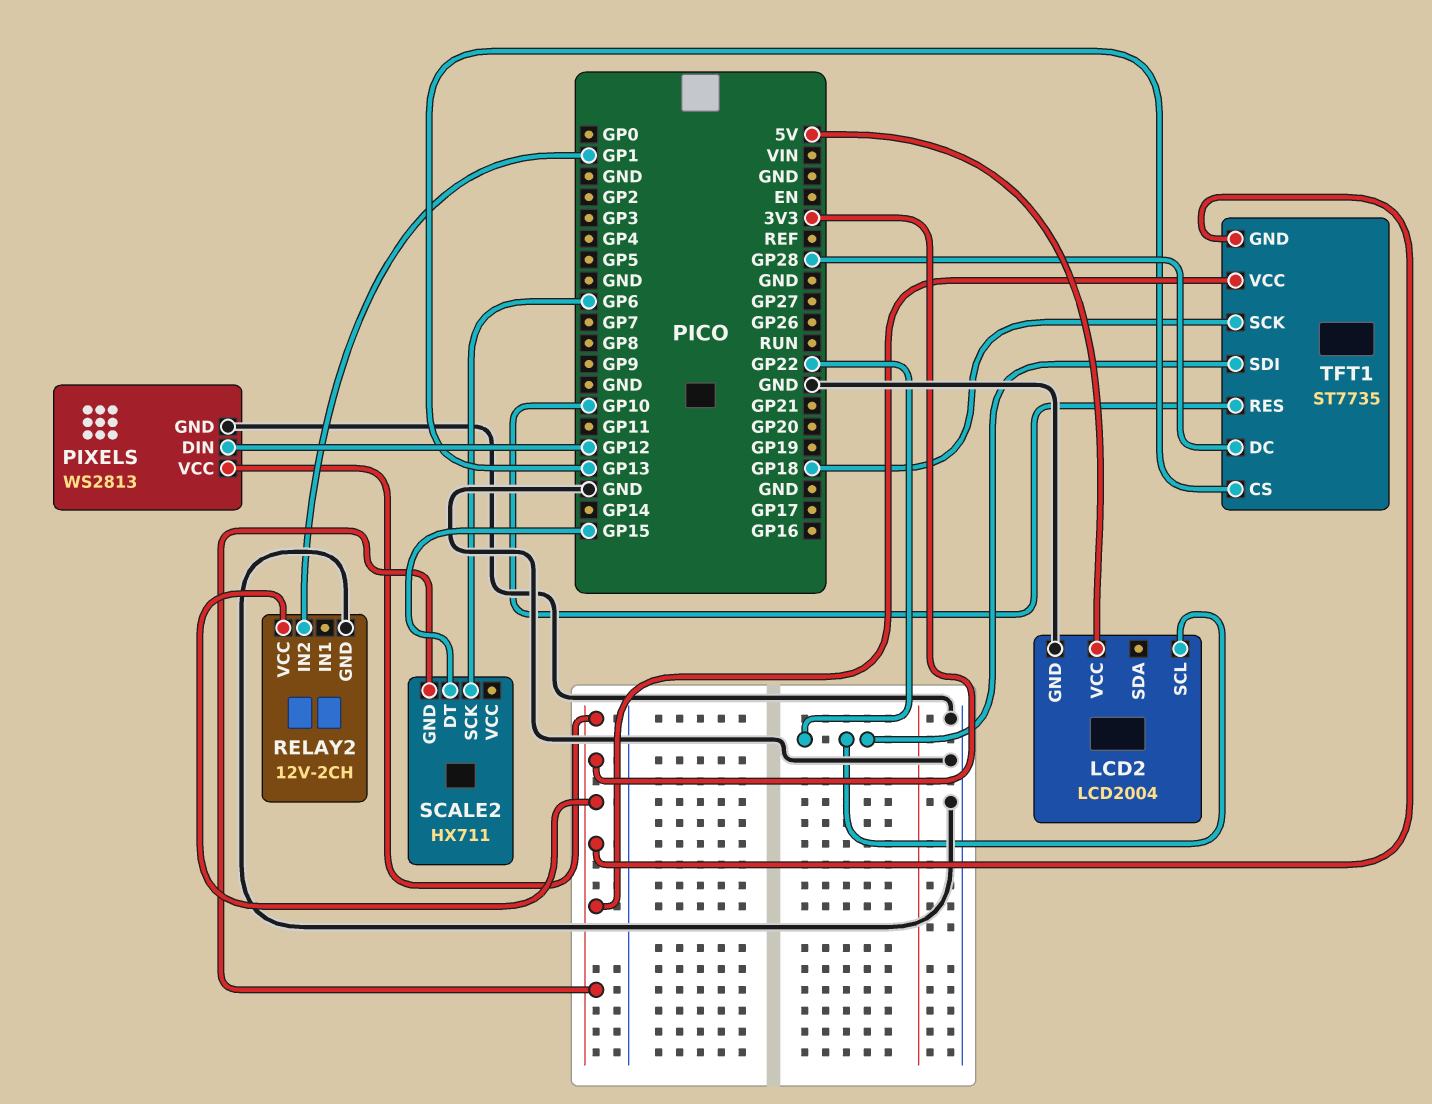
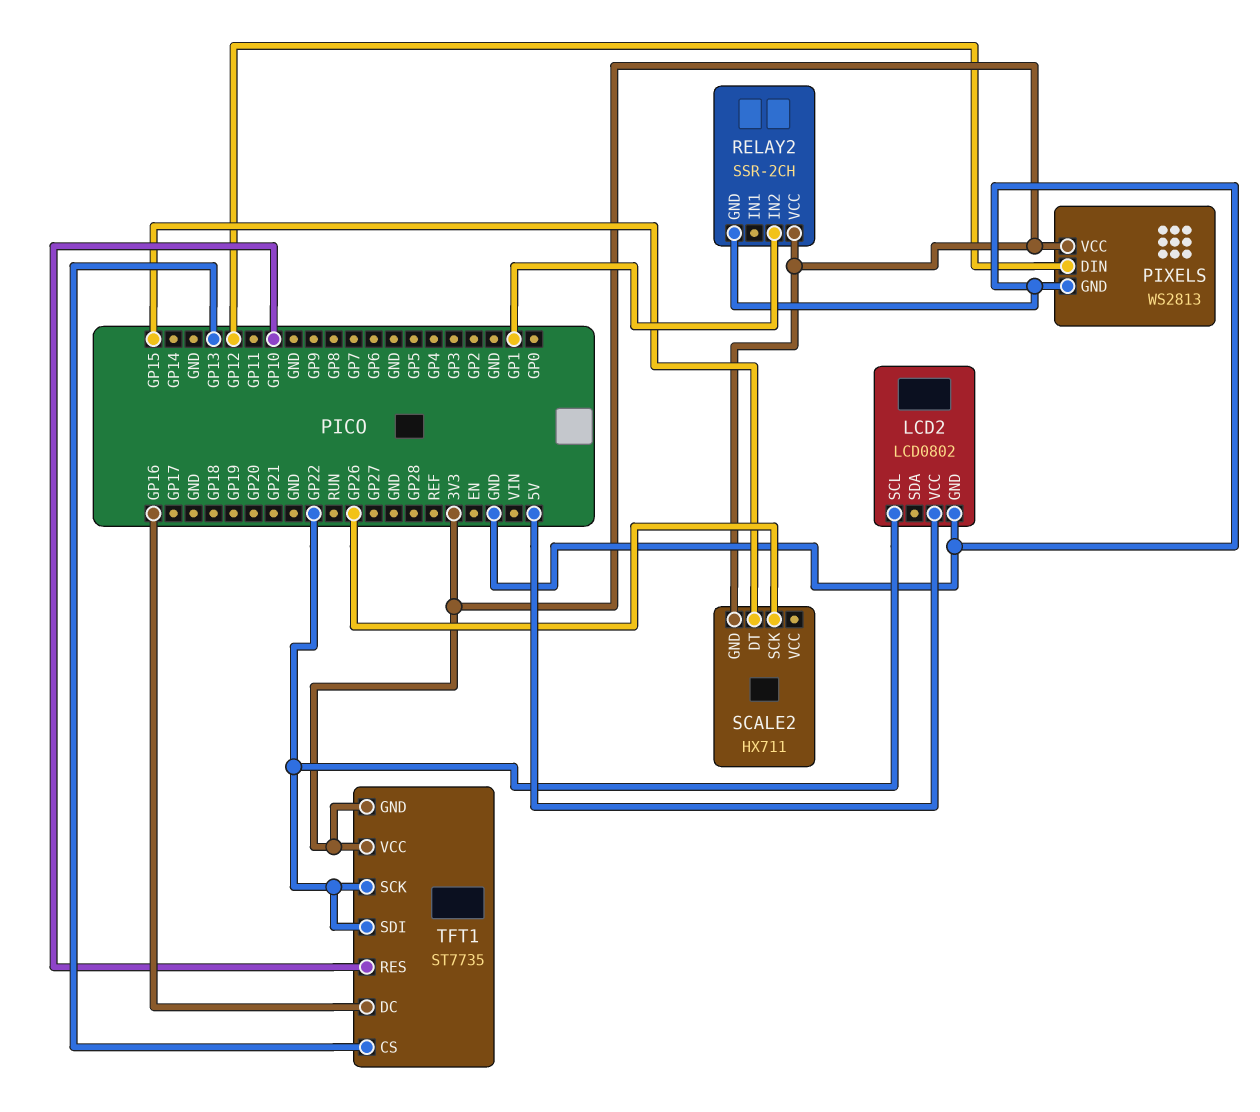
LCD2: LCD2004 -> LCD0802
RELAY2: 12V-2CH -> SSR-2CH
SCALE2 pin SCK: GP6 -> GP26
TFT1 pin DC: GP28 -> GP16
TFT1 pin SCK: GP18 -> GP22

